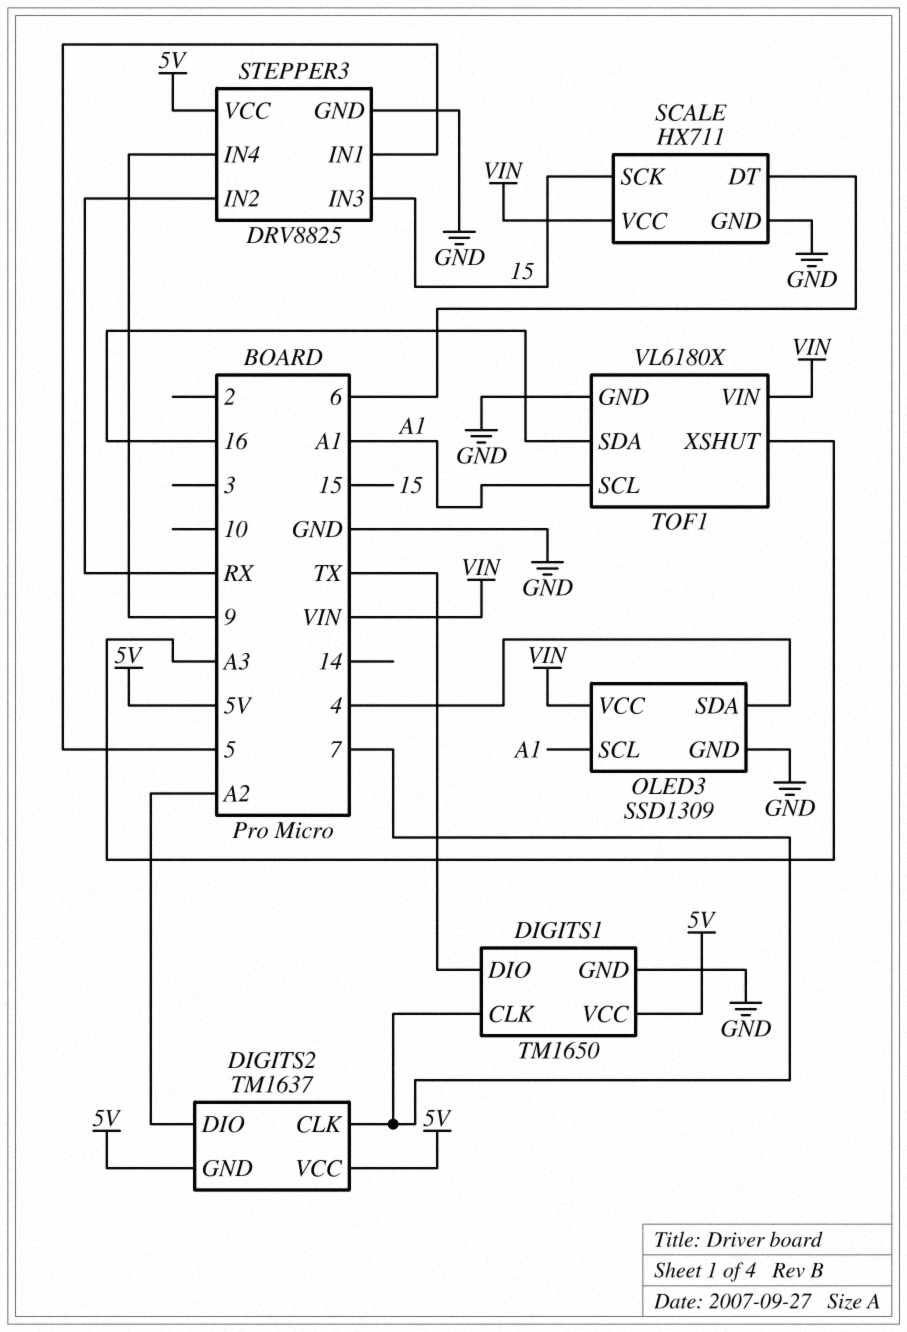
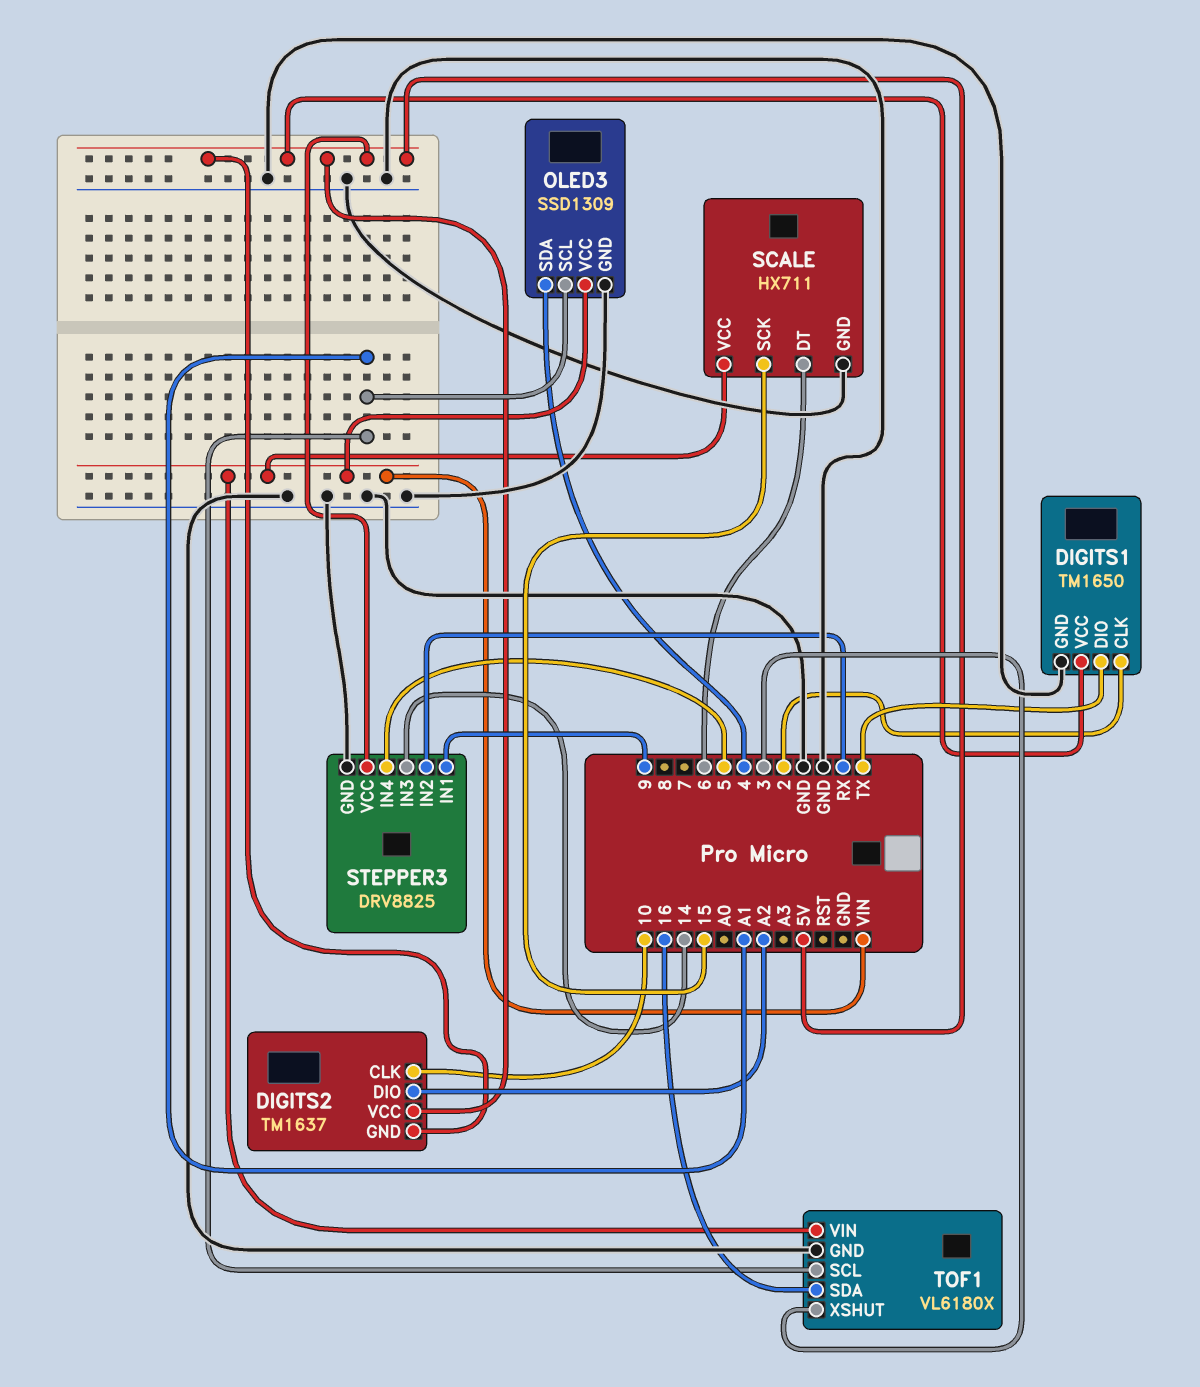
DIGITS1 pin CLK: 7 -> 2
DIGITS2 pin CLK: 7 -> 10
STEPPER3 pin IN1: 5 -> 9
STEPPER3 pin IN3: 15 -> 14
STEPPER3 pin IN4: 9 -> 5
TOF1 pin XSHUT: A3 -> 3

